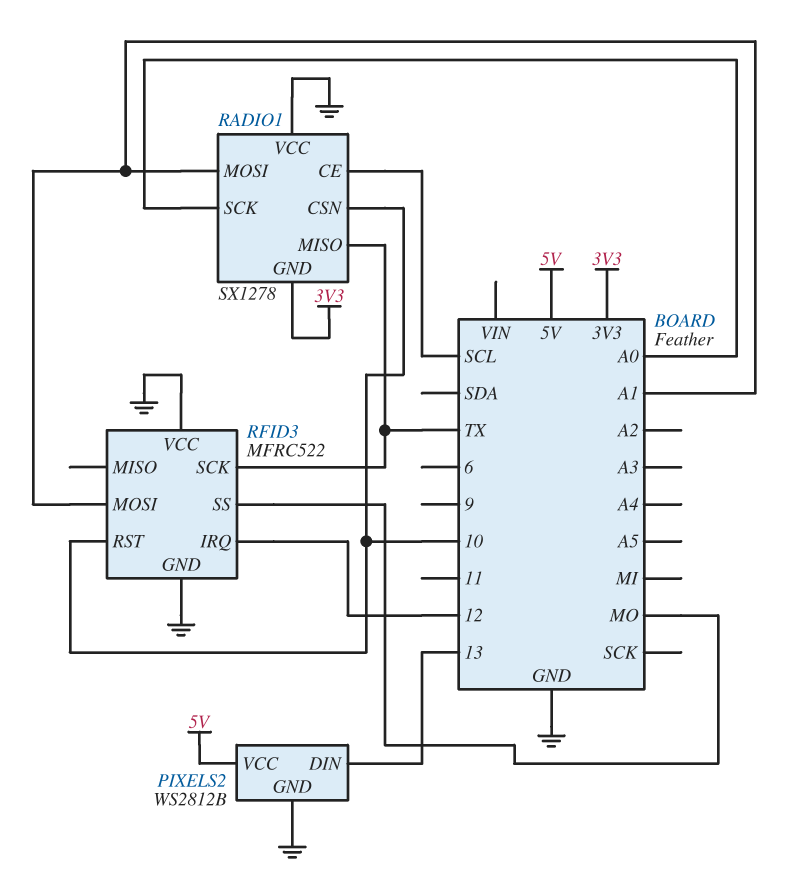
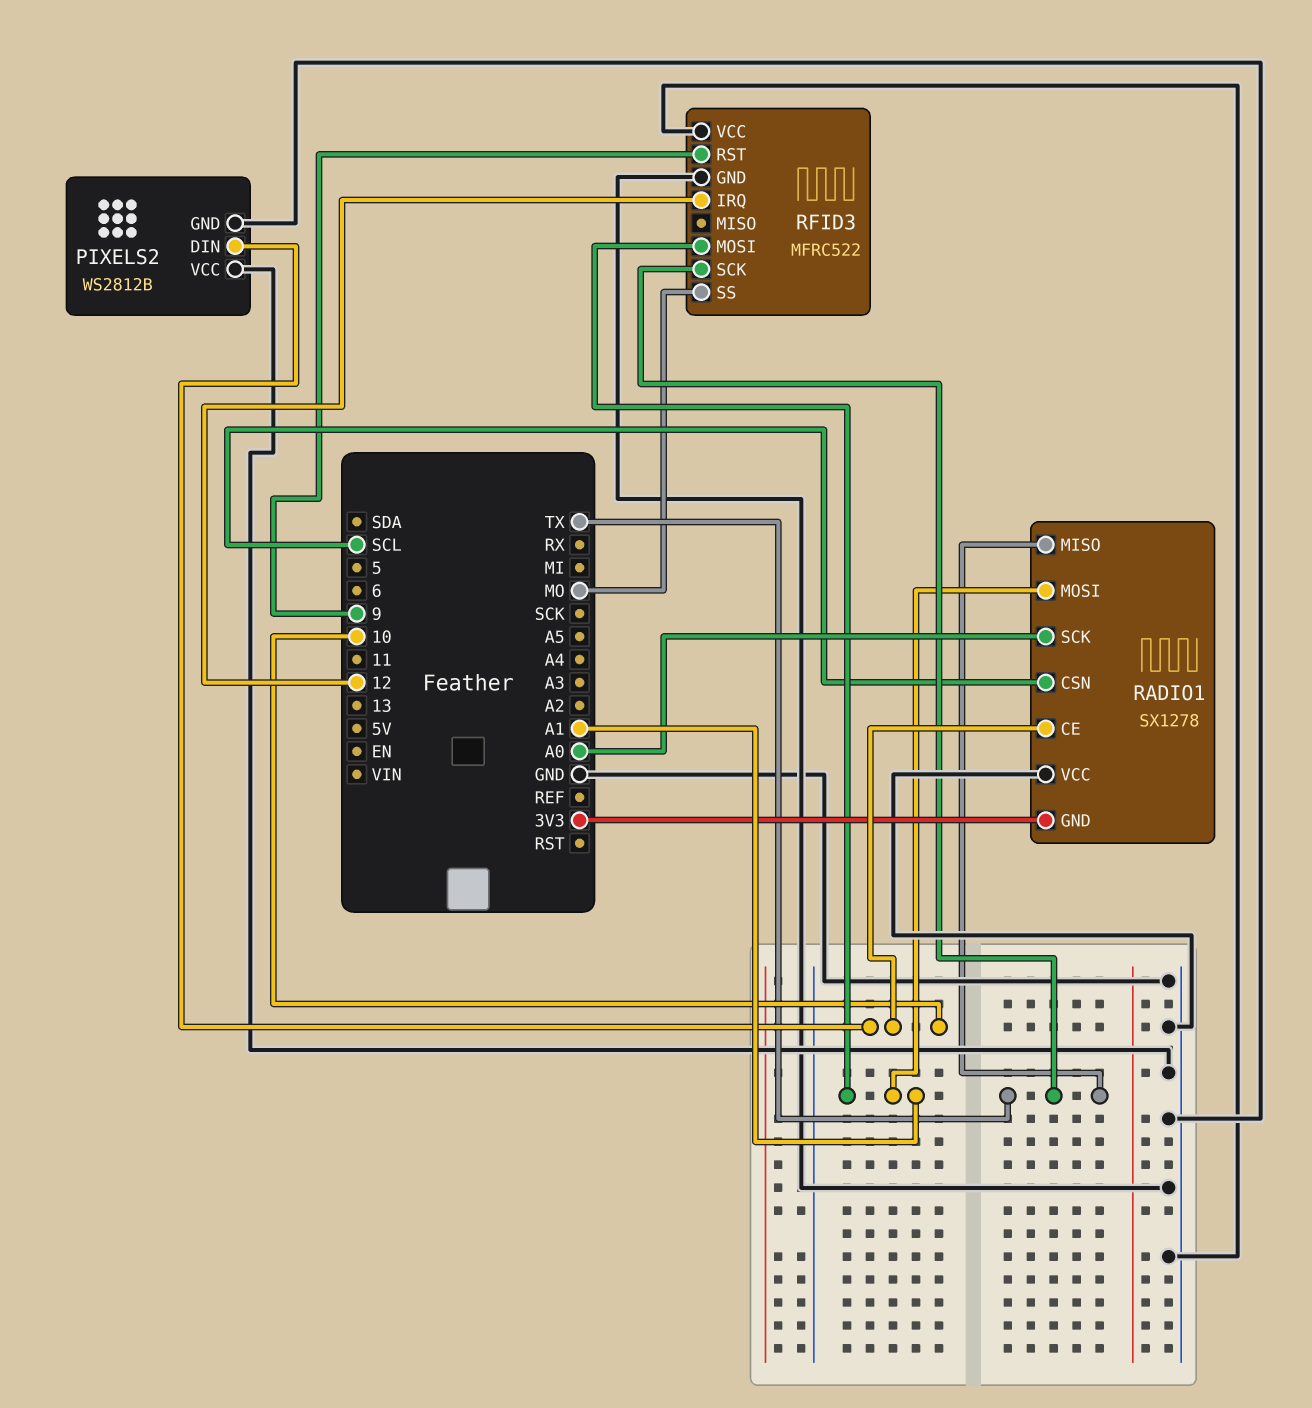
PIXELS2 pin DIN: 13 -> 10
PIXELS2 pin VCC: 5V -> GND
RADIO1 pin CE: SCL -> 10
RADIO1 pin CSN: 10 -> SCL
RFID3 pin RST: 10 -> 9

